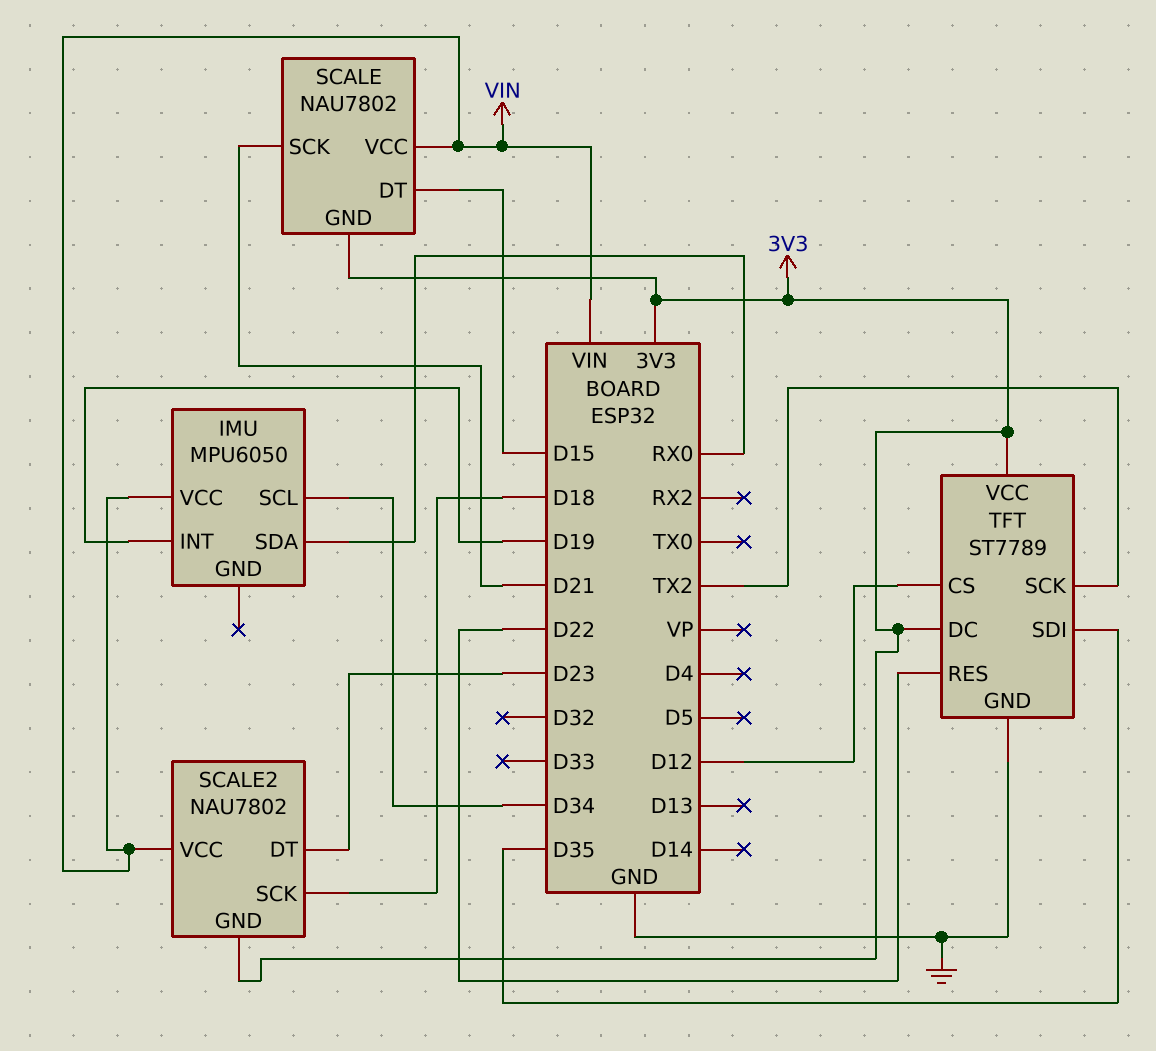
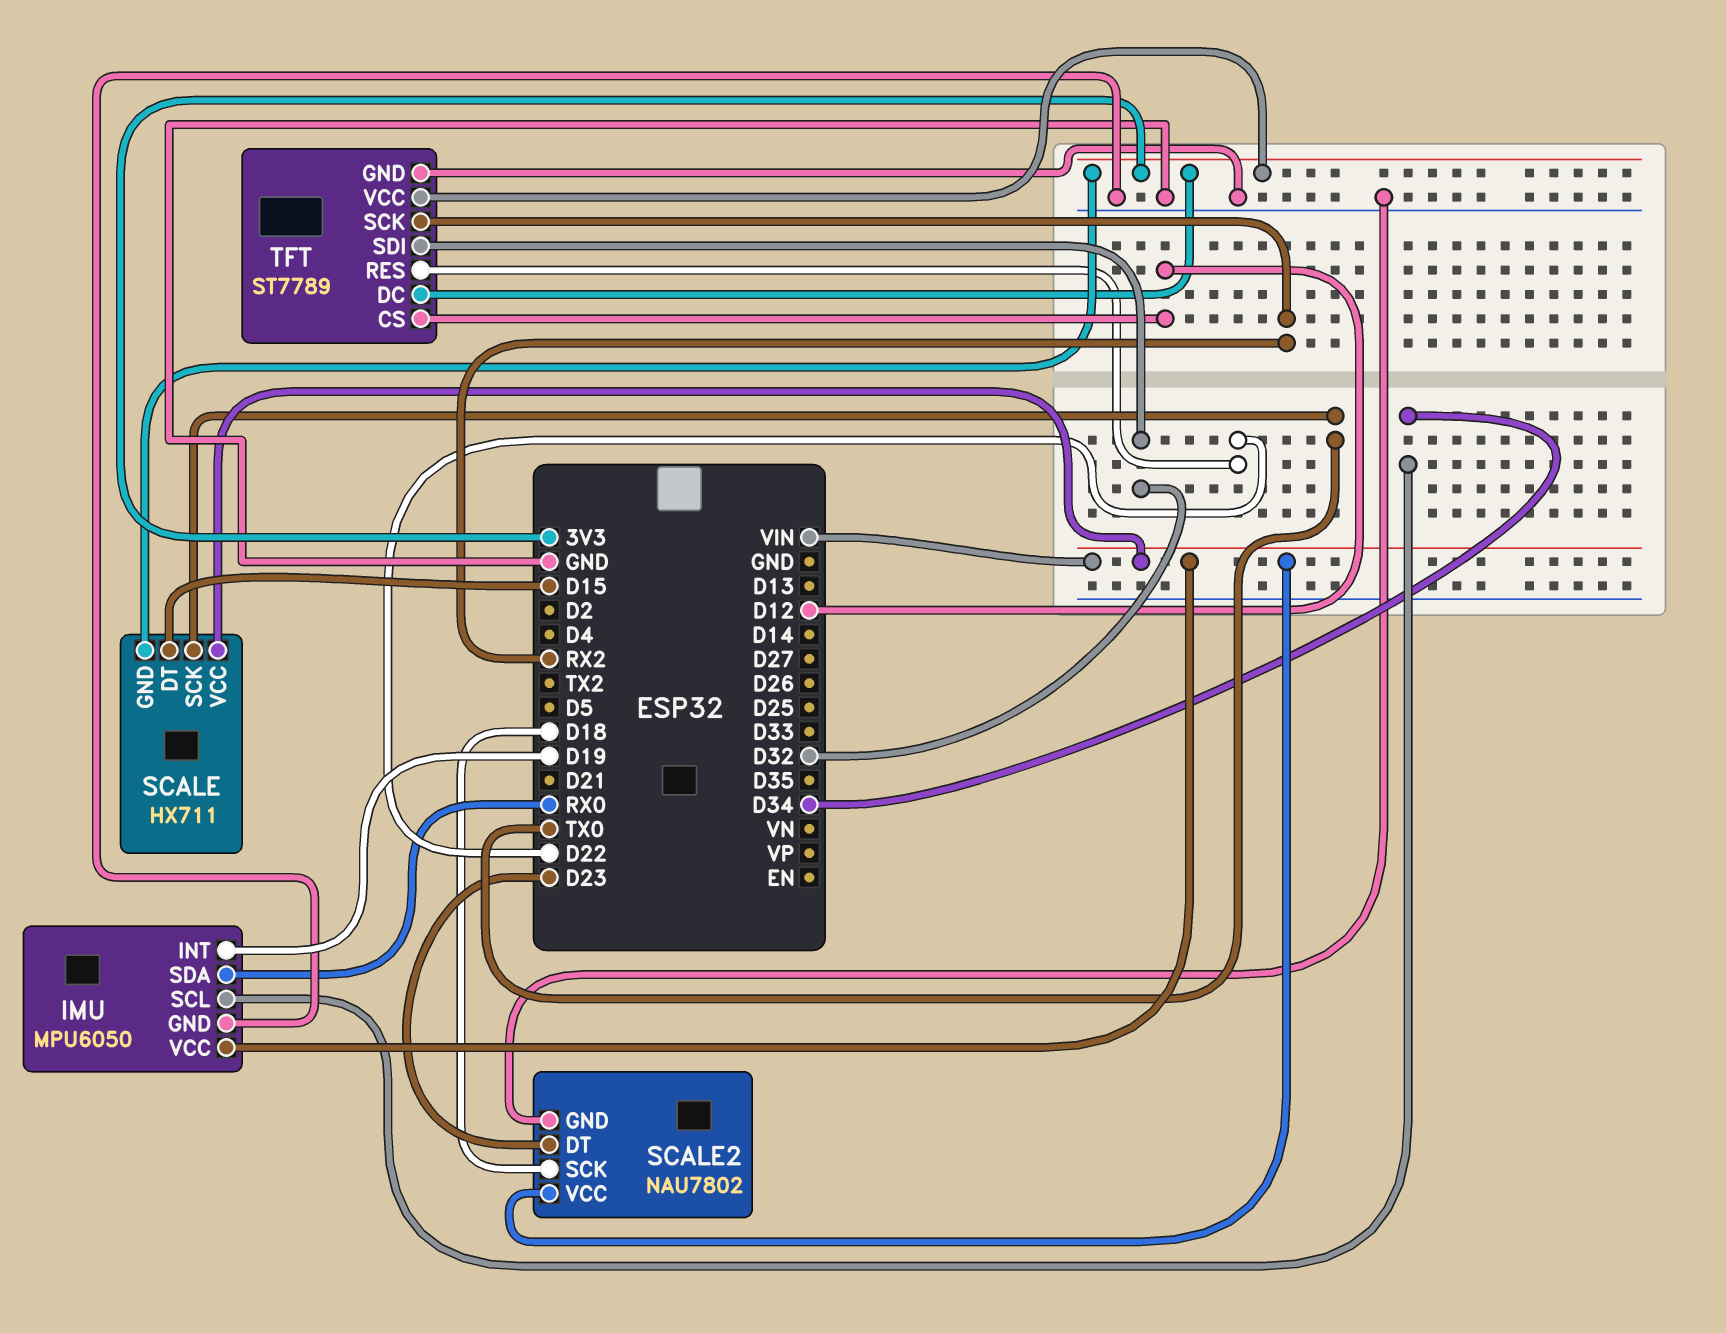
IMU pin GND: none -> GND
SCALE: NAU7802 -> HX711
SCALE pin SCK: D21 -> TX0
SCALE2 pin GND: 3V3 -> GND
TFT pin SCK: TX2 -> RX2
TFT pin SDI: D35 -> D32

